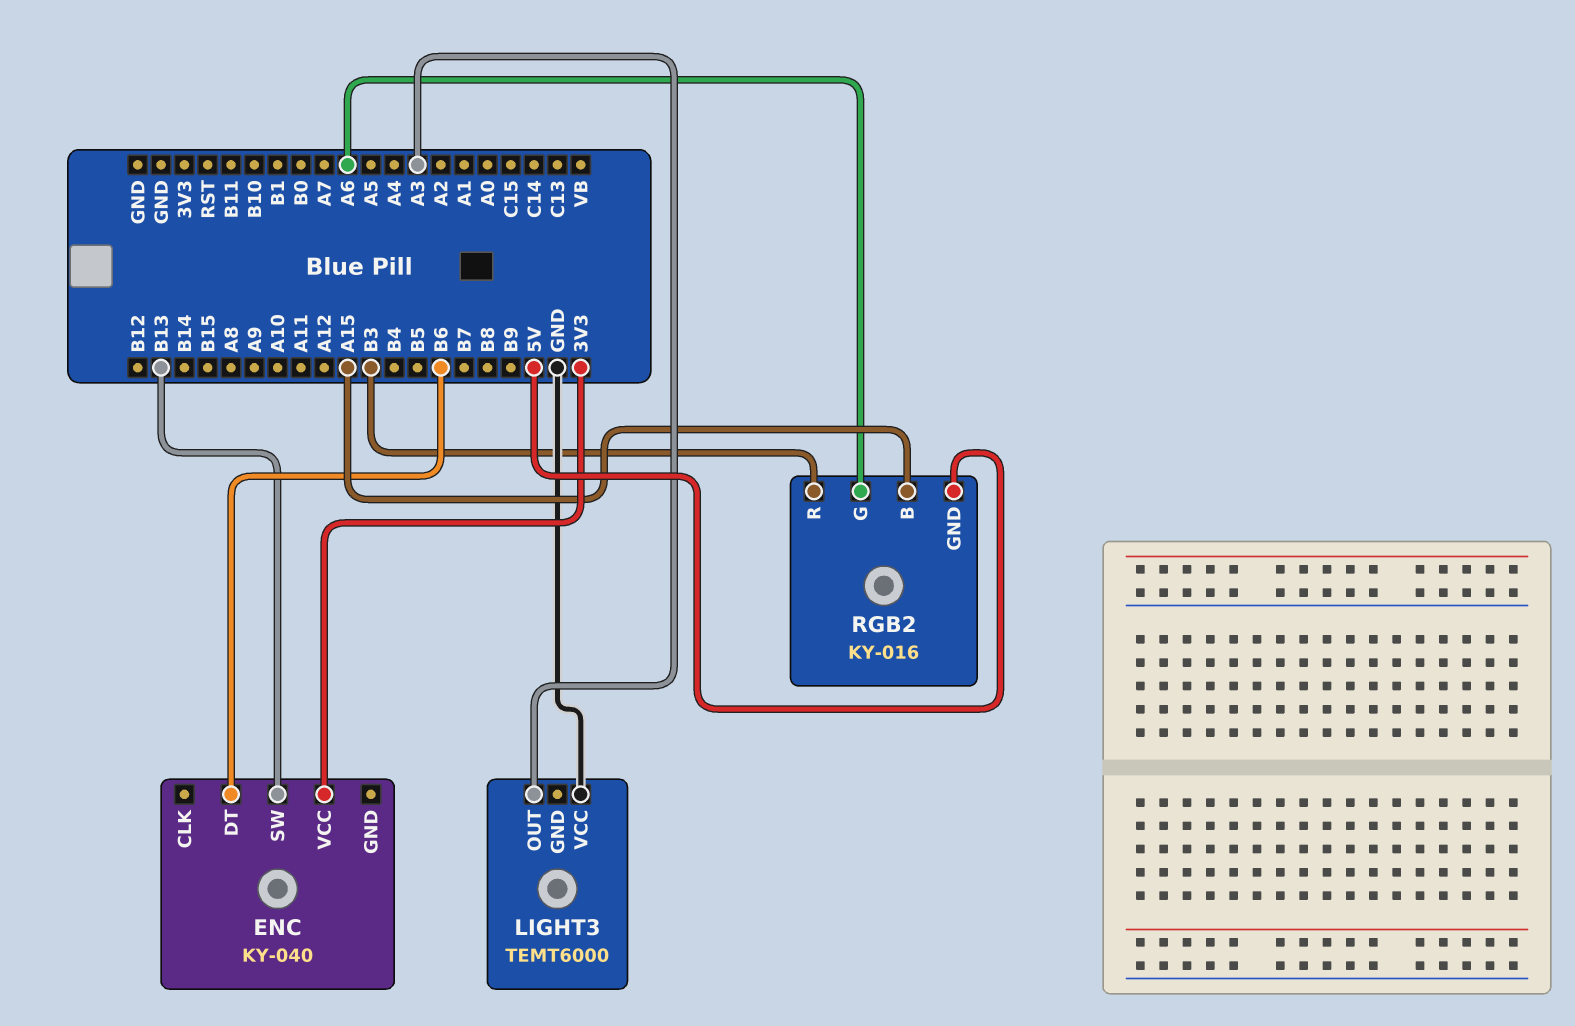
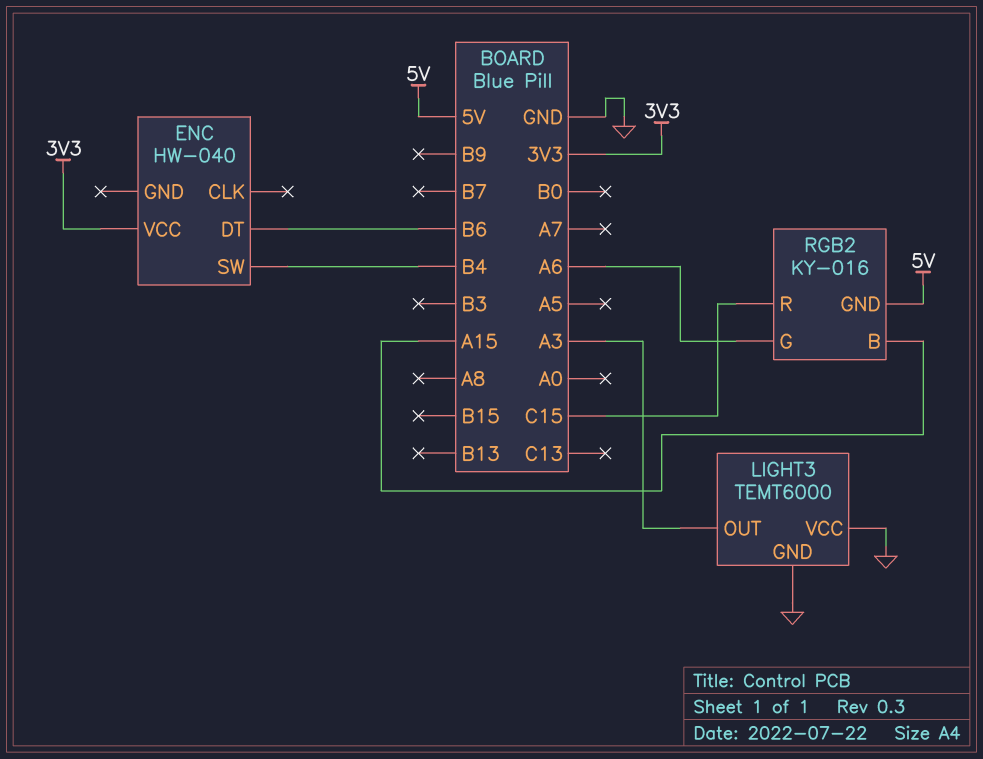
ENC: KY-040 -> HW-040
ENC pin SW: B13 -> B4
LIGHT3 pin GND: none -> GND
RGB2 pin R: B3 -> C15

